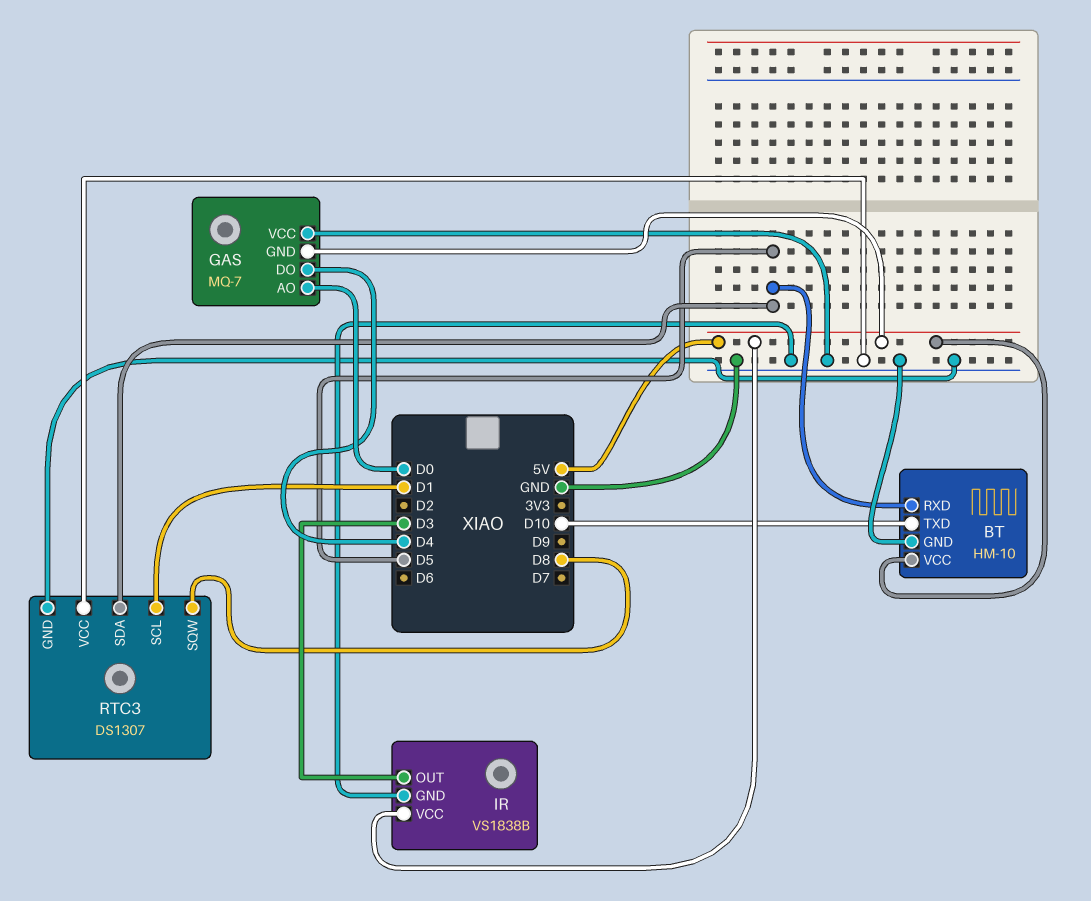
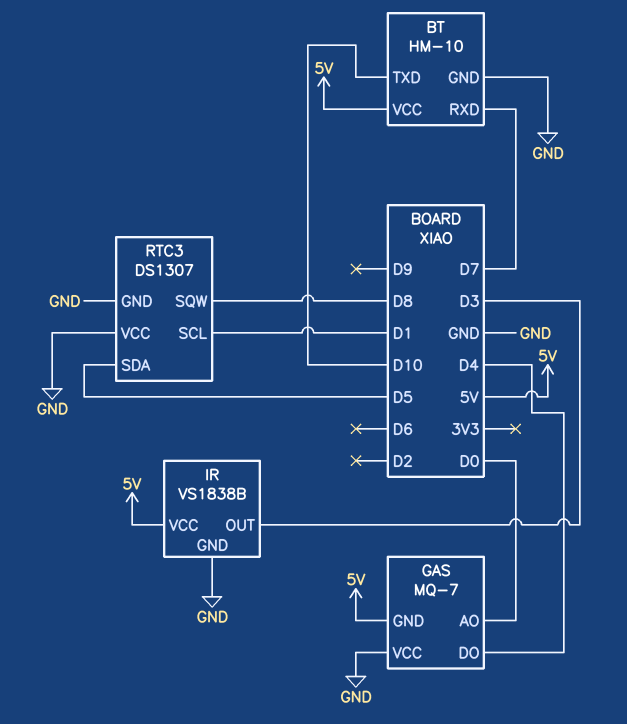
BT pin RXD: D5 -> D7

